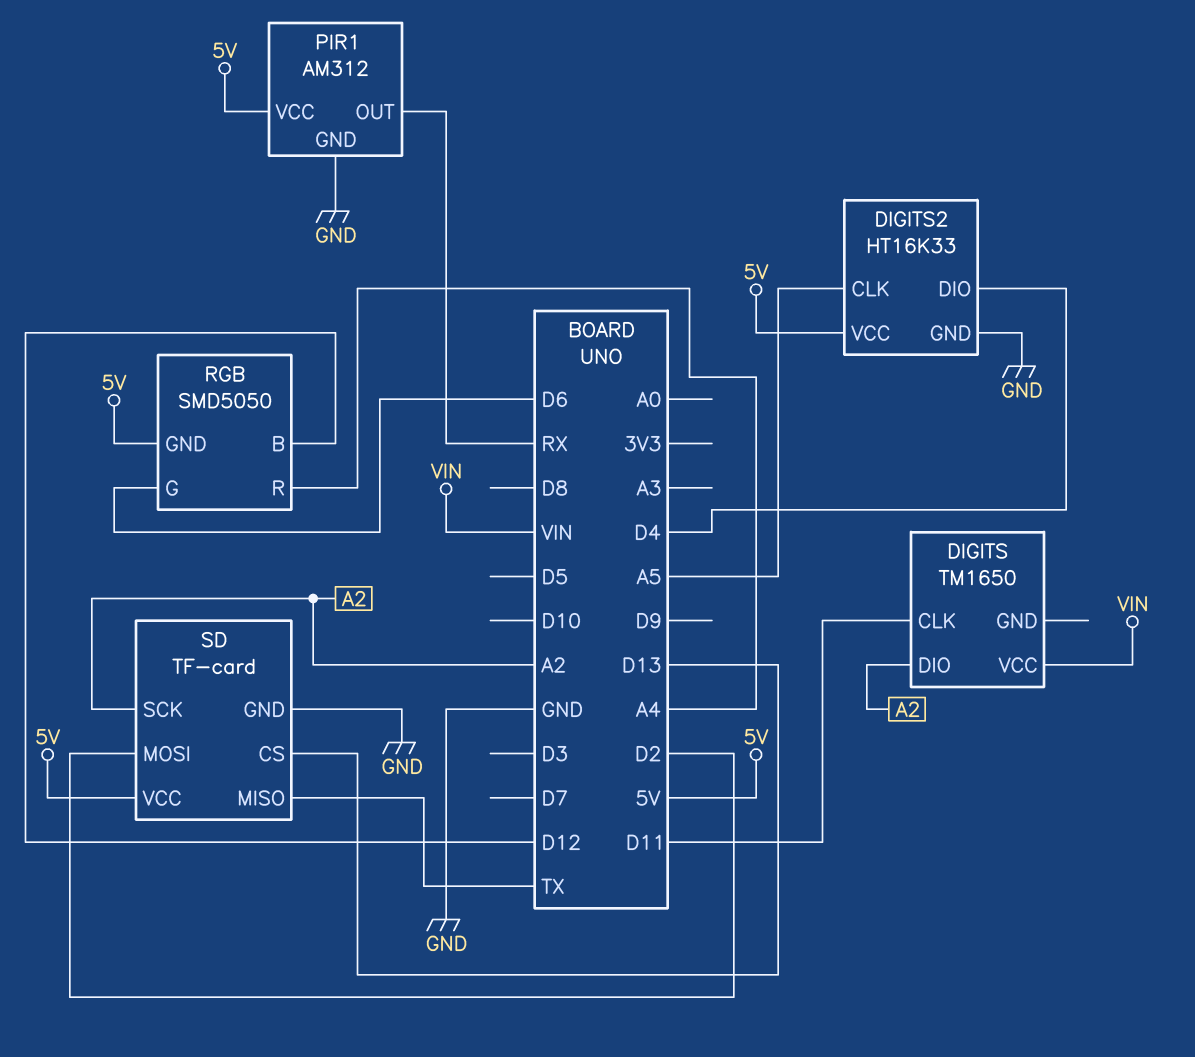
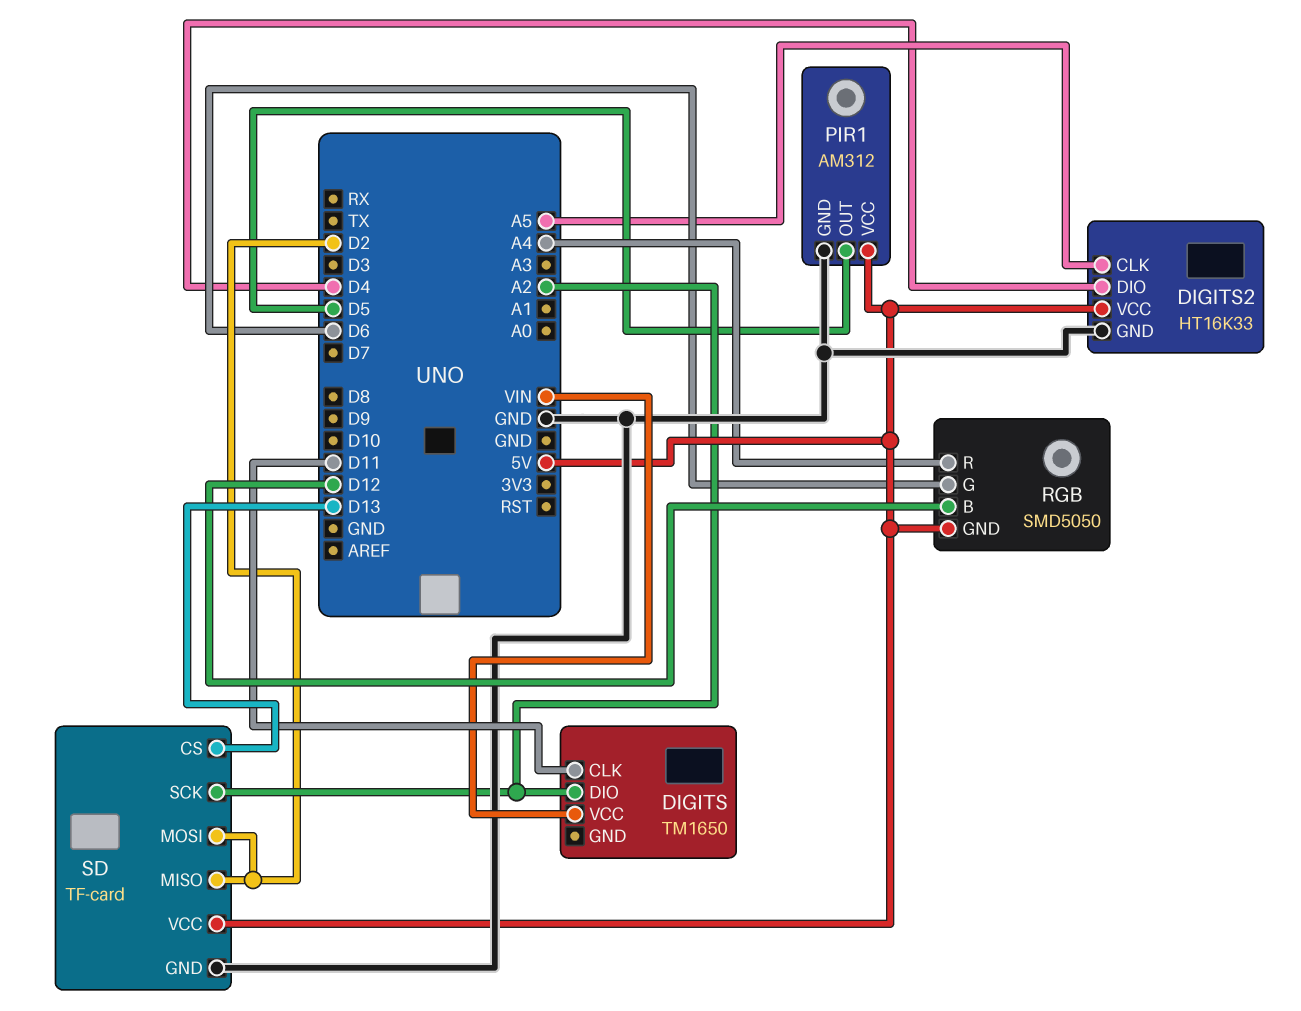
PIR1 pin OUT: RX -> D5
SD pin MISO: TX -> D2

